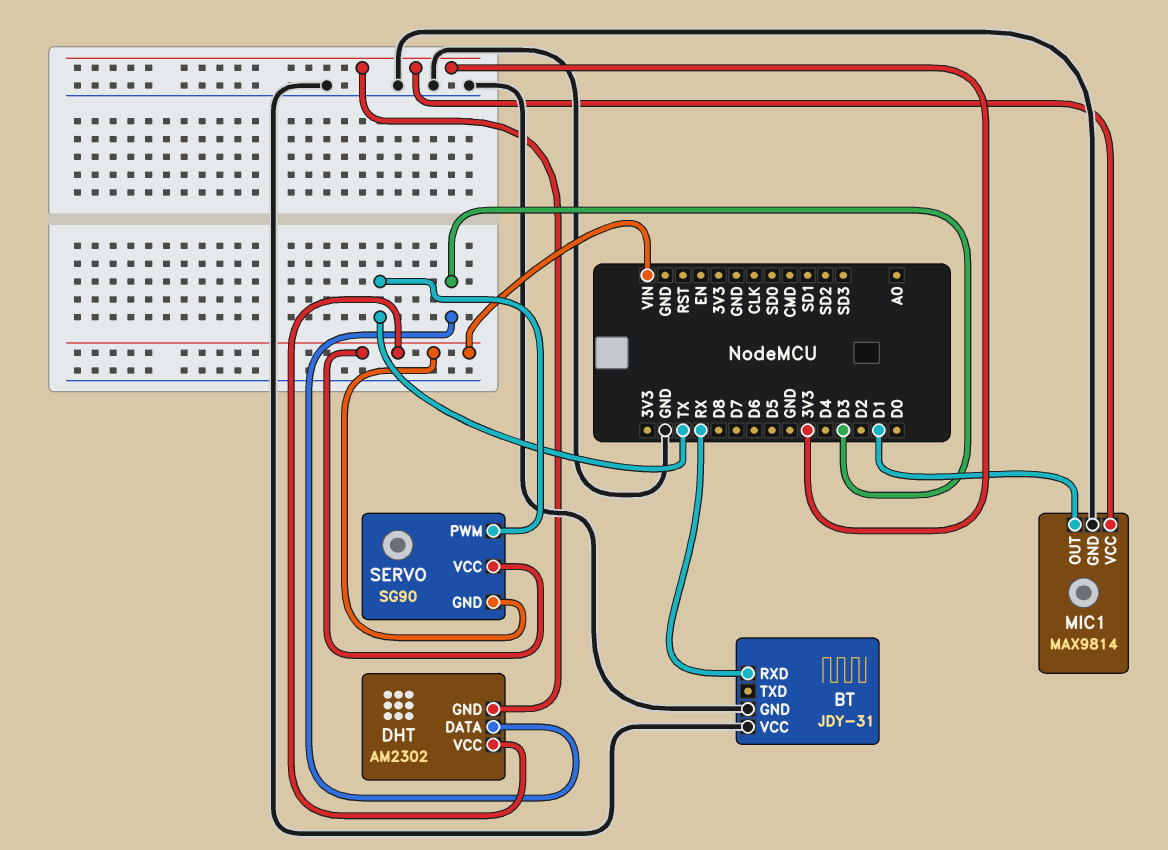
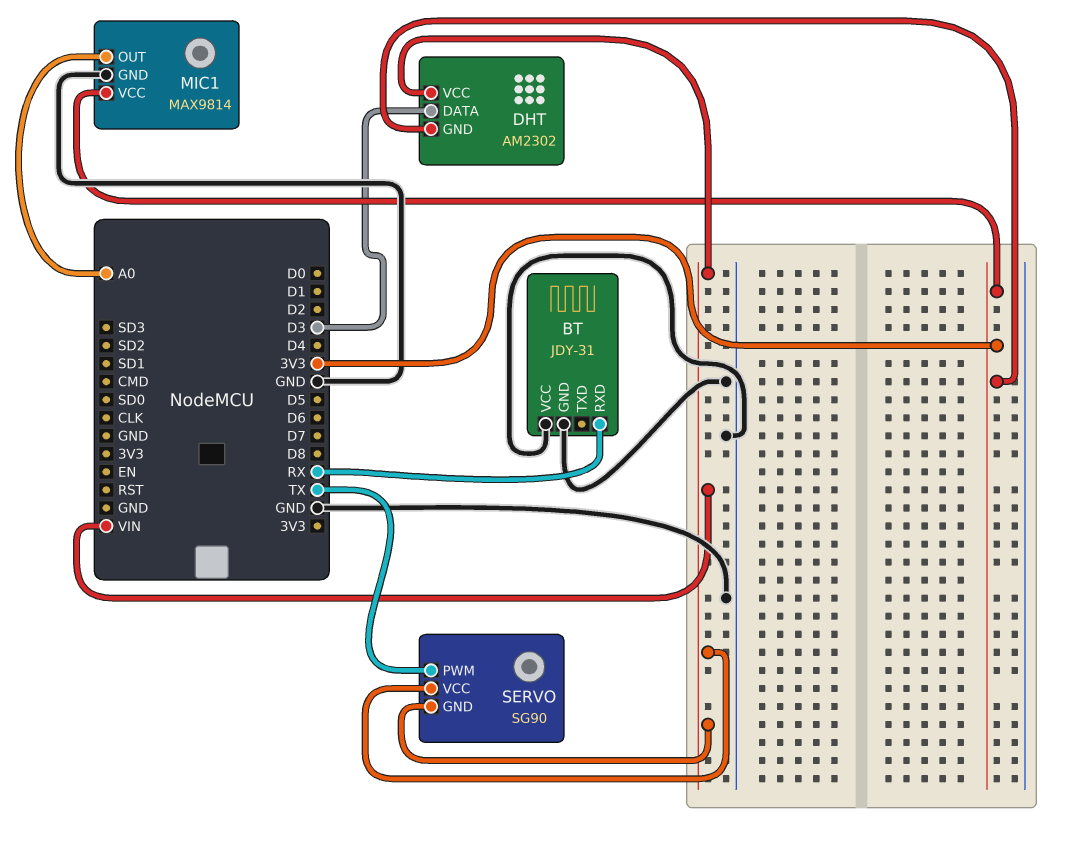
MIC1 pin OUT: D1 -> A0

